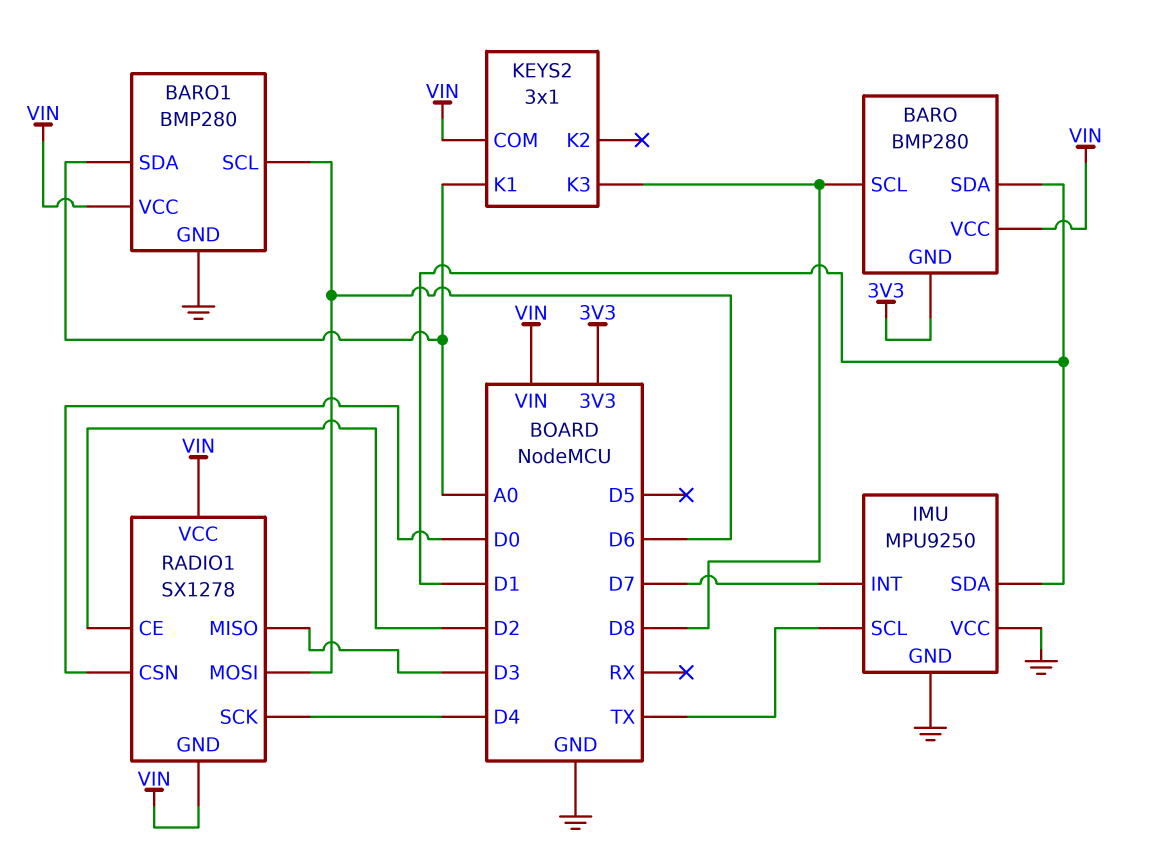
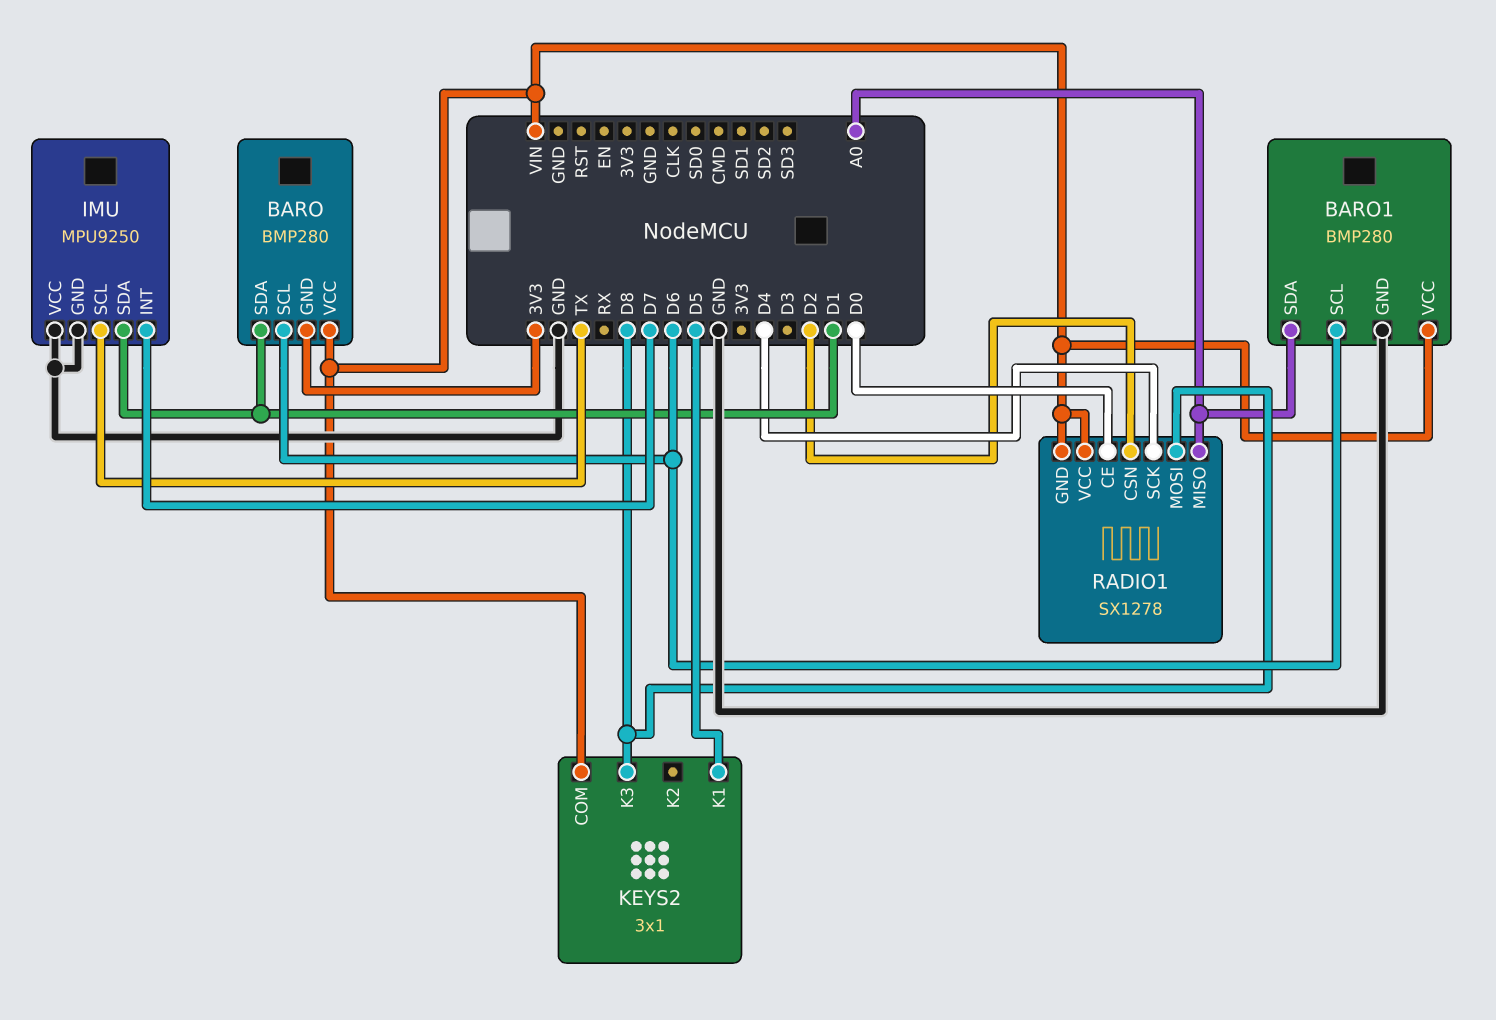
BARO pin SCL: D8 -> D6
KEYS2 pin K1: A0 -> D5
RADIO1 pin CE: D2 -> D0
RADIO1 pin CSN: D0 -> D2
RADIO1 pin MISO: D3 -> A0
RADIO1 pin MOSI: D6 -> D8

